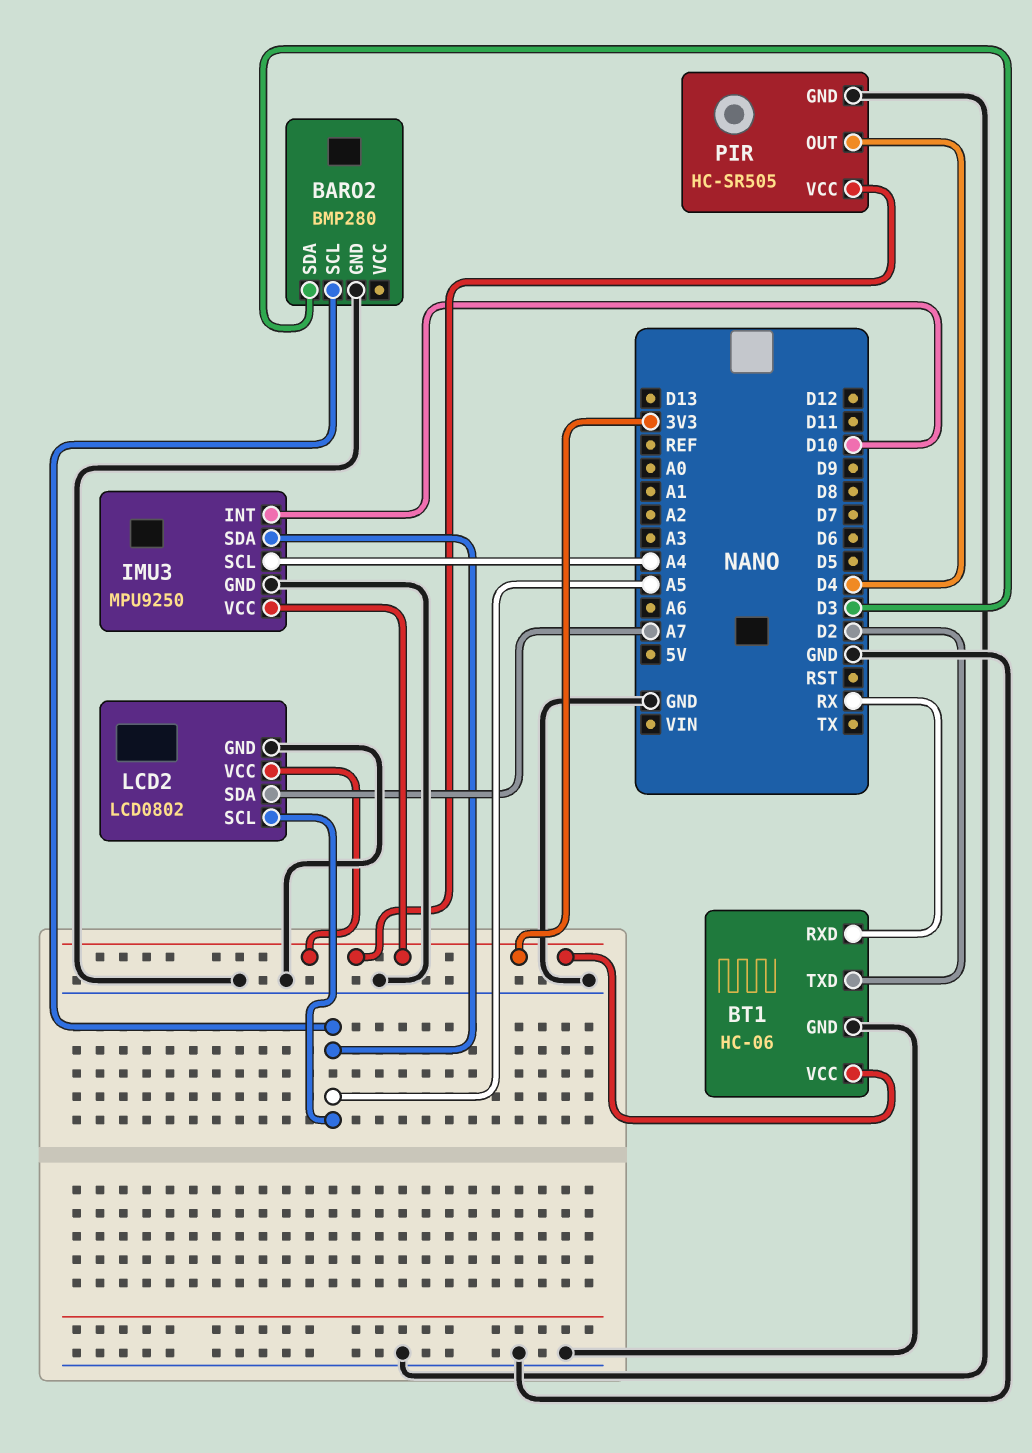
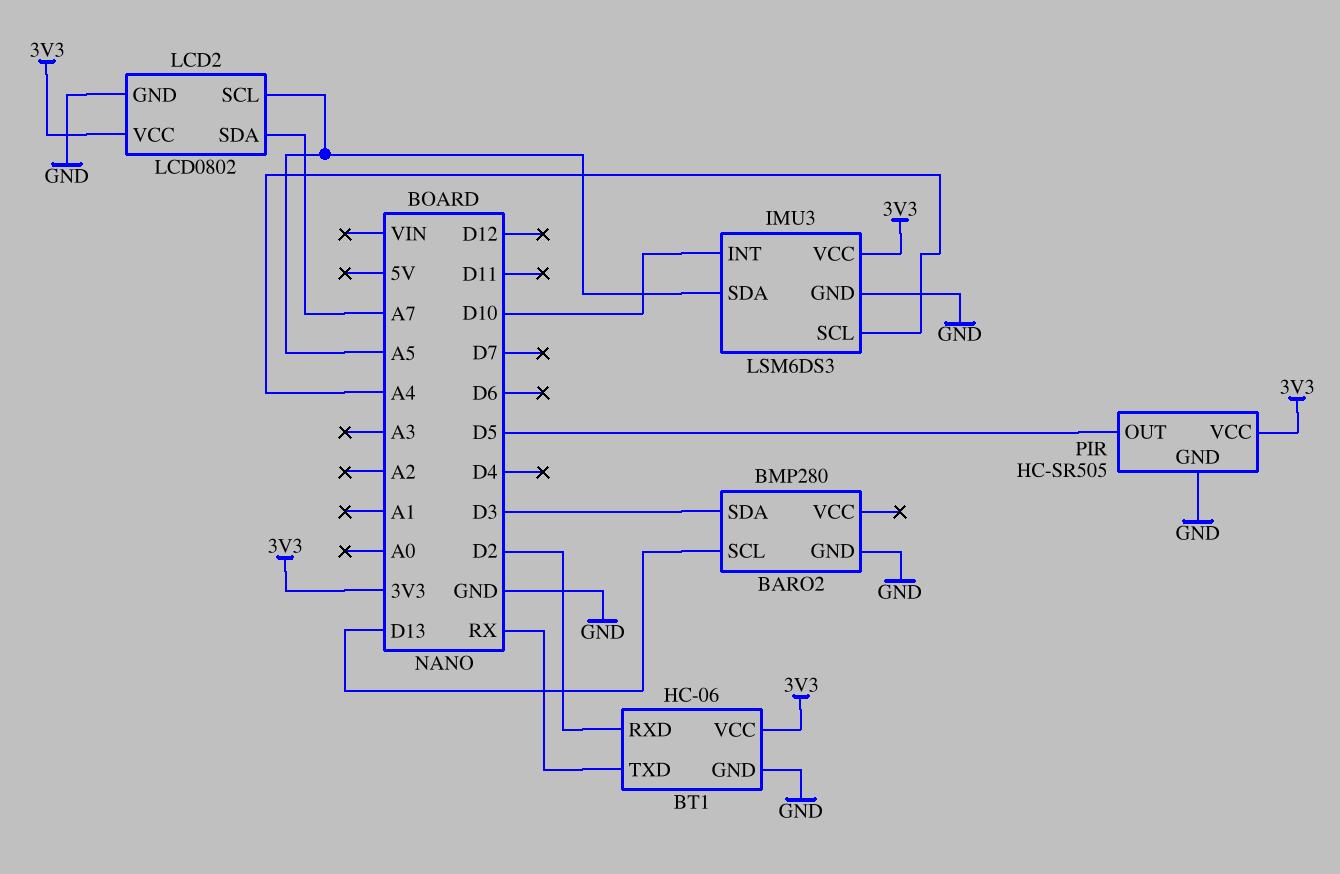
BARO2 pin SCL: A5 -> D13
BT1 pin RXD: RX -> D2
BT1 pin TXD: D2 -> RX
IMU3: MPU9250 -> LSM6DS3
PIR pin OUT: D4 -> D5

